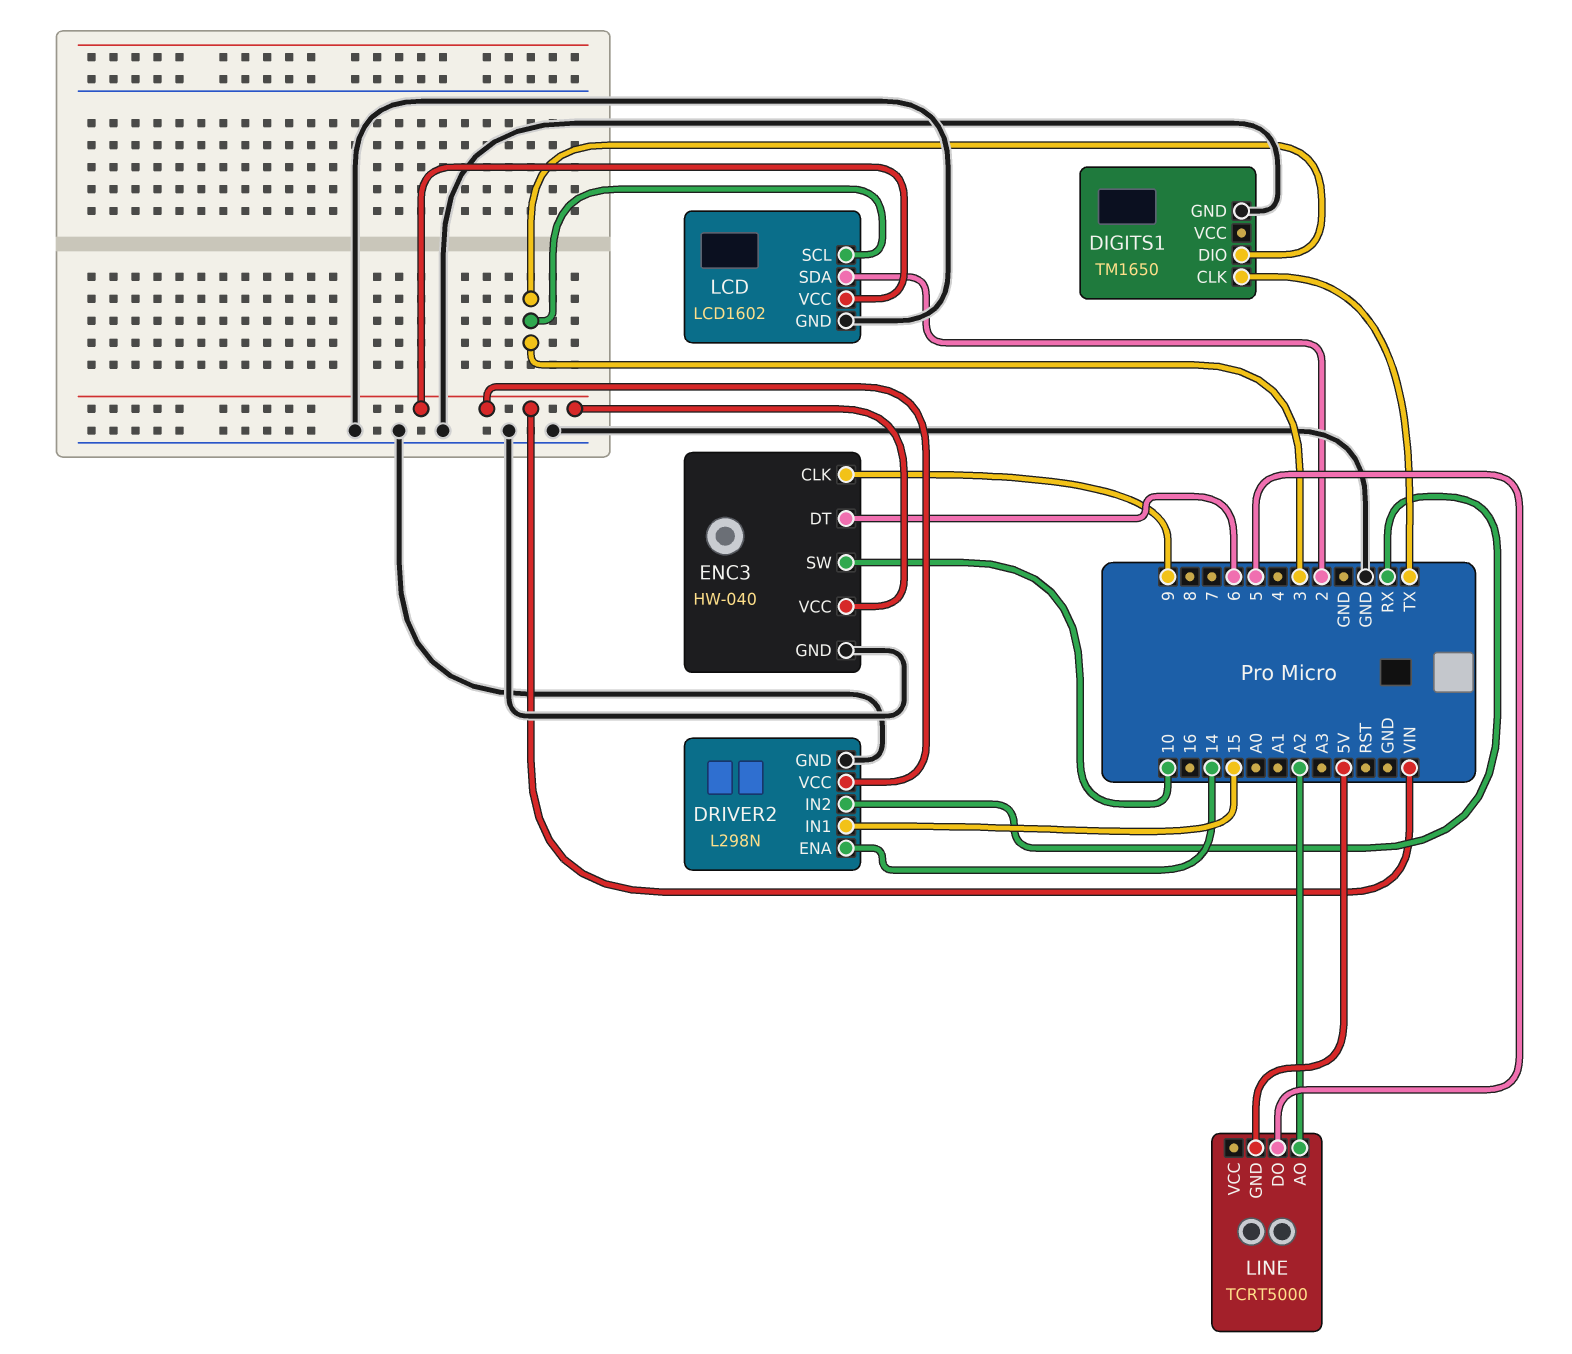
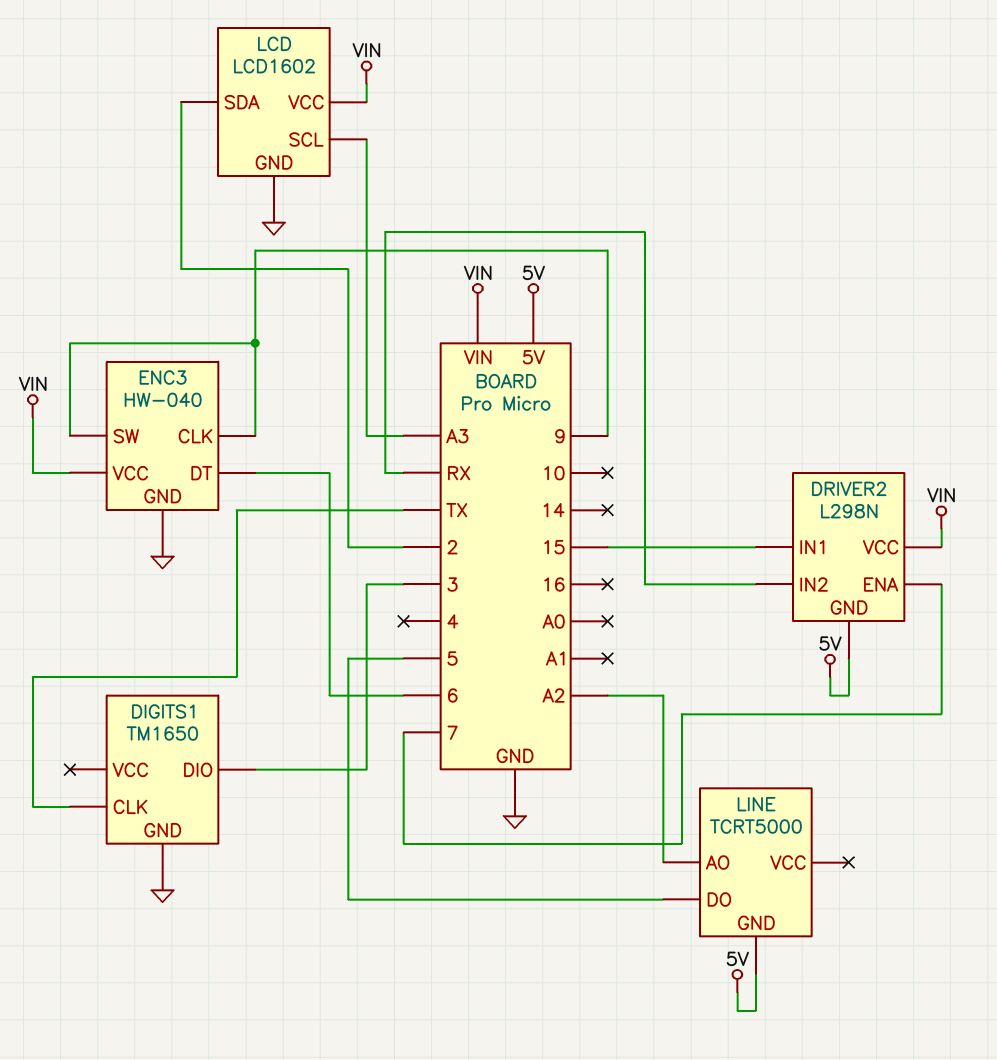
DRIVER2 pin ENA: 14 -> 7
DRIVER2 pin GND: GND -> 5V
ENC3 pin SW: 10 -> 9
LCD pin SCL: 3 -> A3

